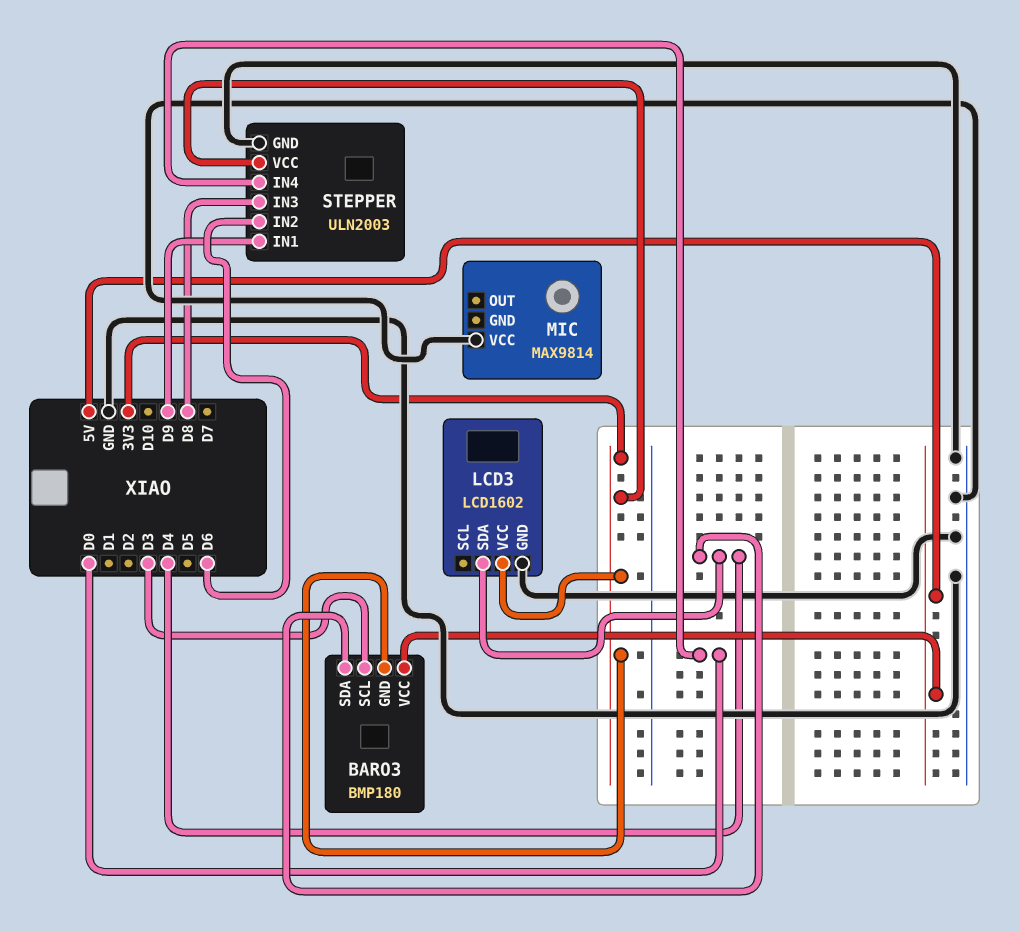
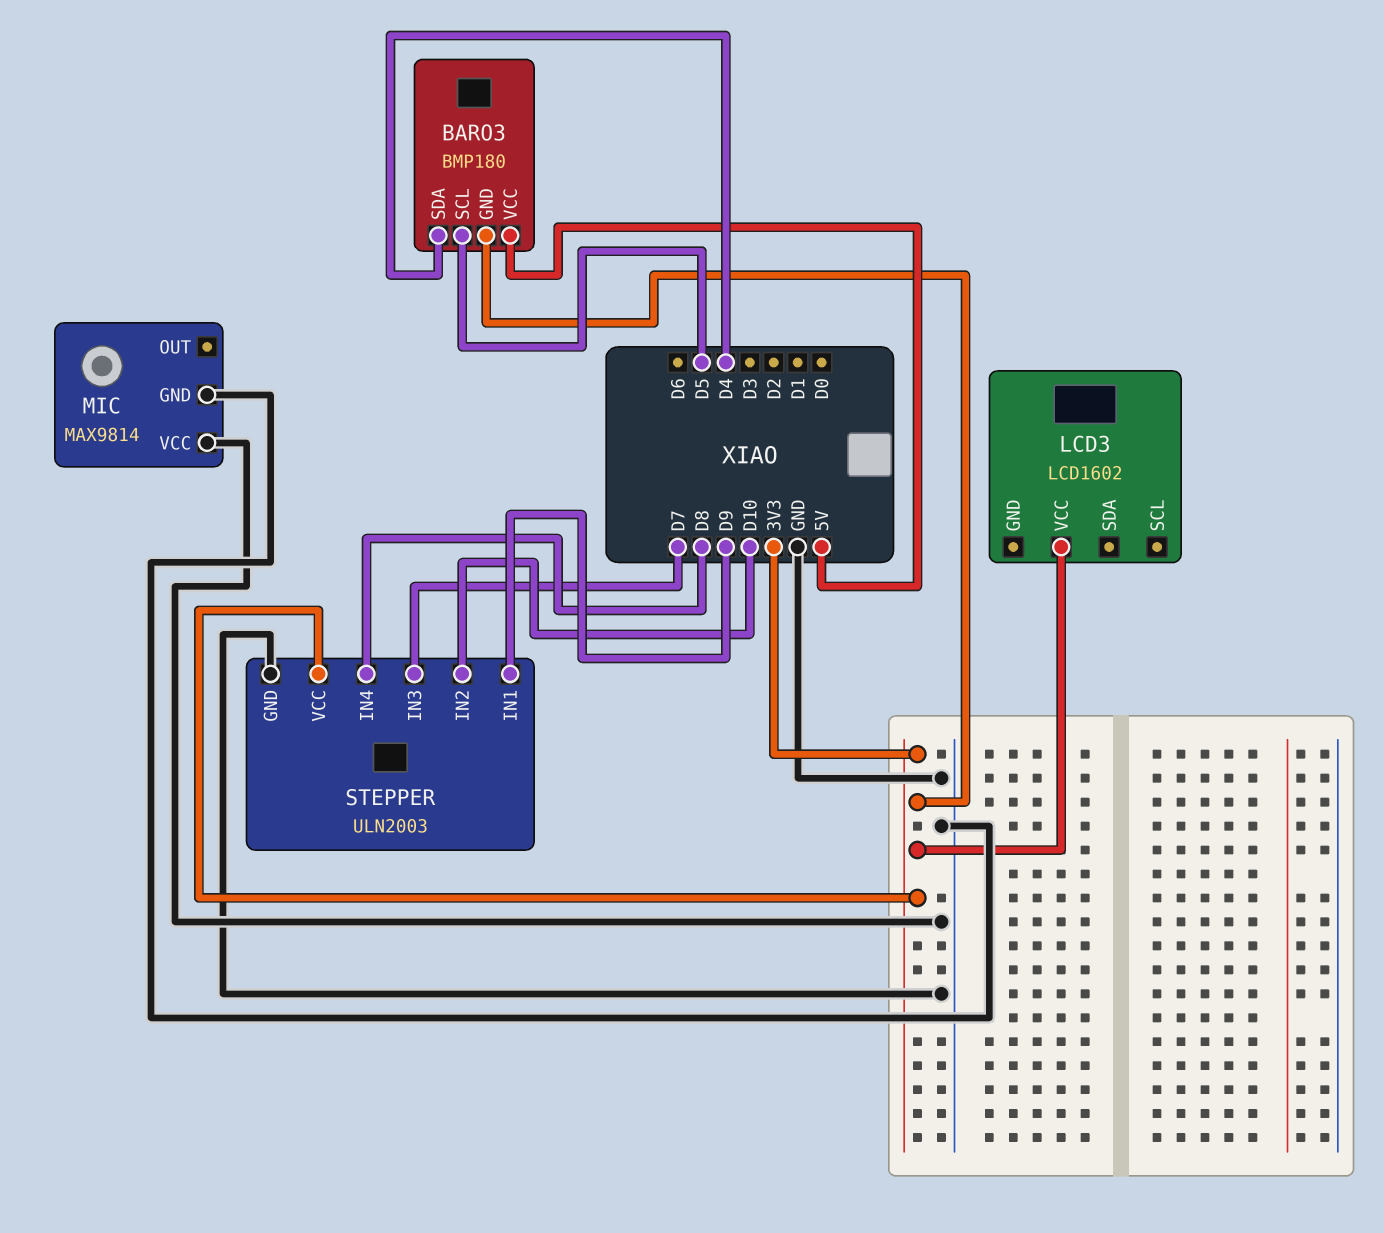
BARO3 pin SCL: D3 -> D5
LCD3 pin GND: GND -> none
LCD3 pin SDA: D4 -> none
MIC pin GND: none -> GND
STEPPER pin IN2: D6 -> D10
STEPPER pin IN3: D8 -> D7
STEPPER pin IN4: D0 -> D8

